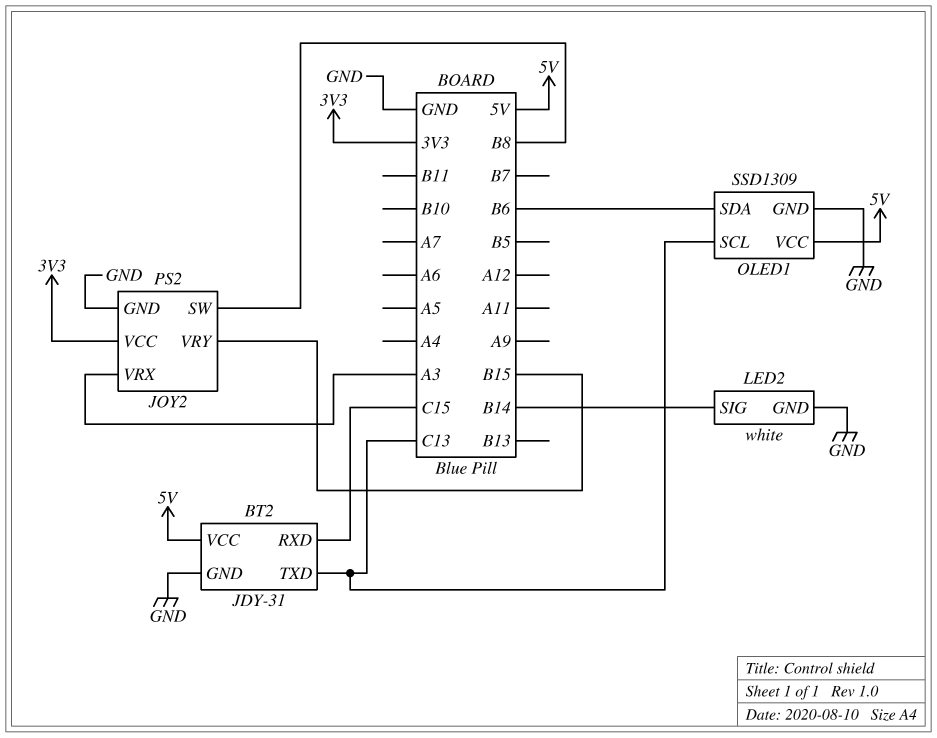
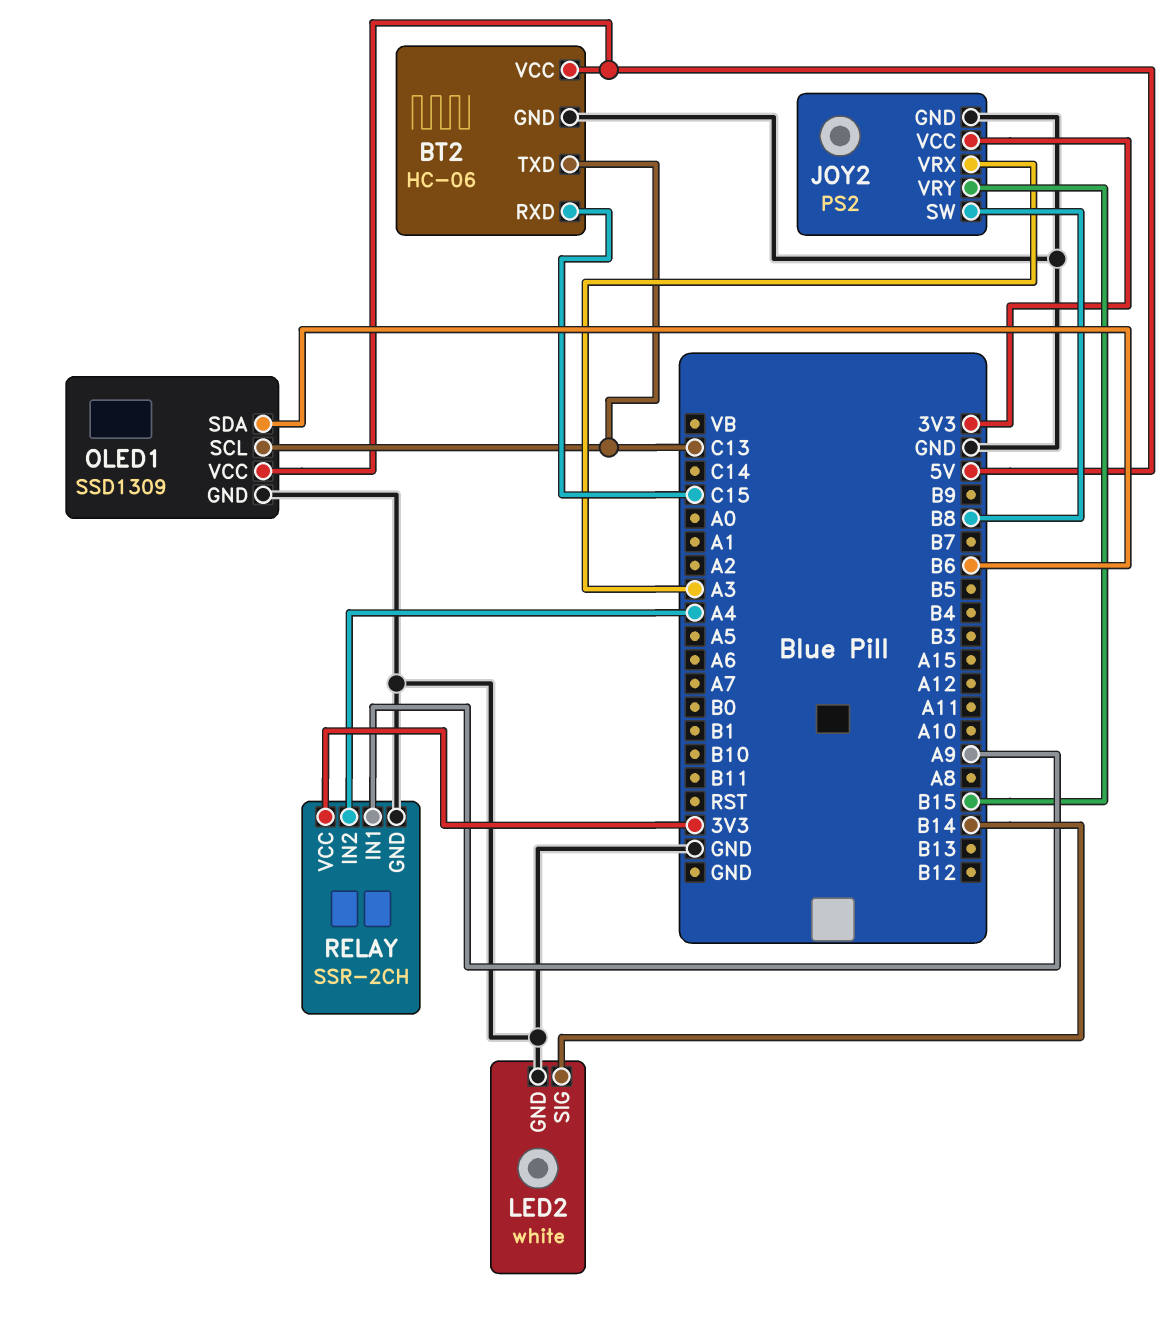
BT2: JDY-31 -> HC-06
RELAY: none -> SSR-2CH
RELAY pin GND: none -> GND
RELAY pin IN1: none -> A9
RELAY pin IN2: none -> A4
RELAY pin VCC: none -> 3V3

